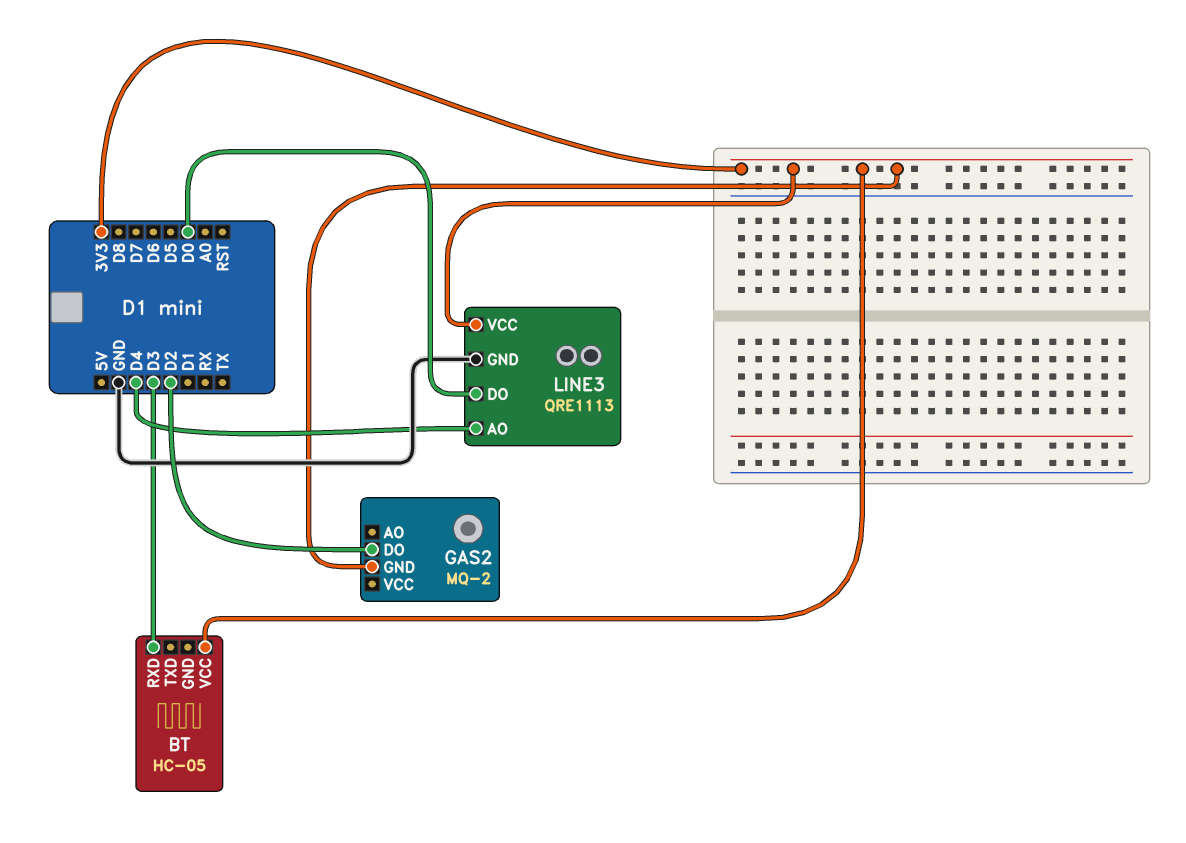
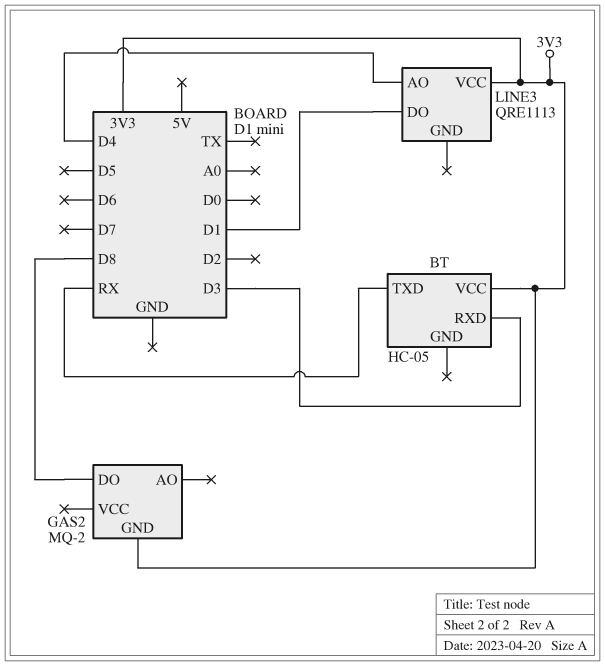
BT pin TXD: none -> RX
GAS2 pin DO: D2 -> D8
LINE3 pin DO: D0 -> D1
LINE3 pin GND: GND -> none

